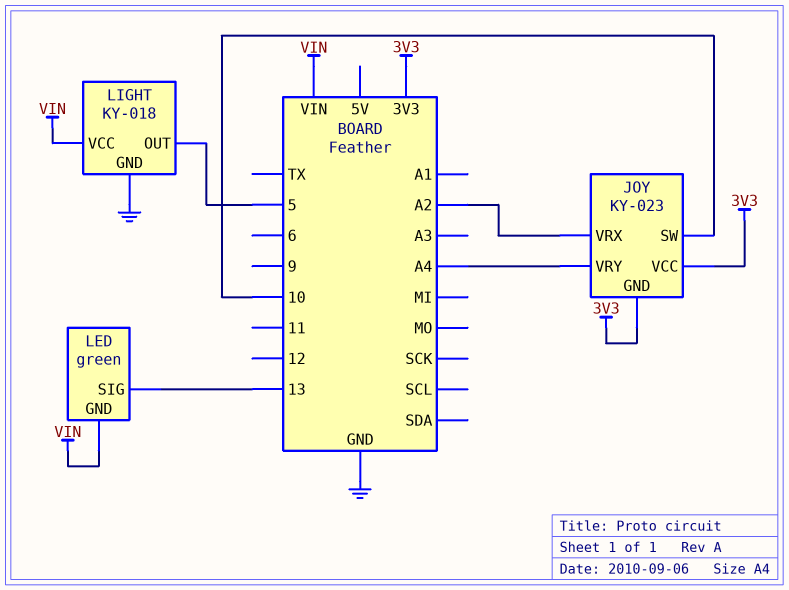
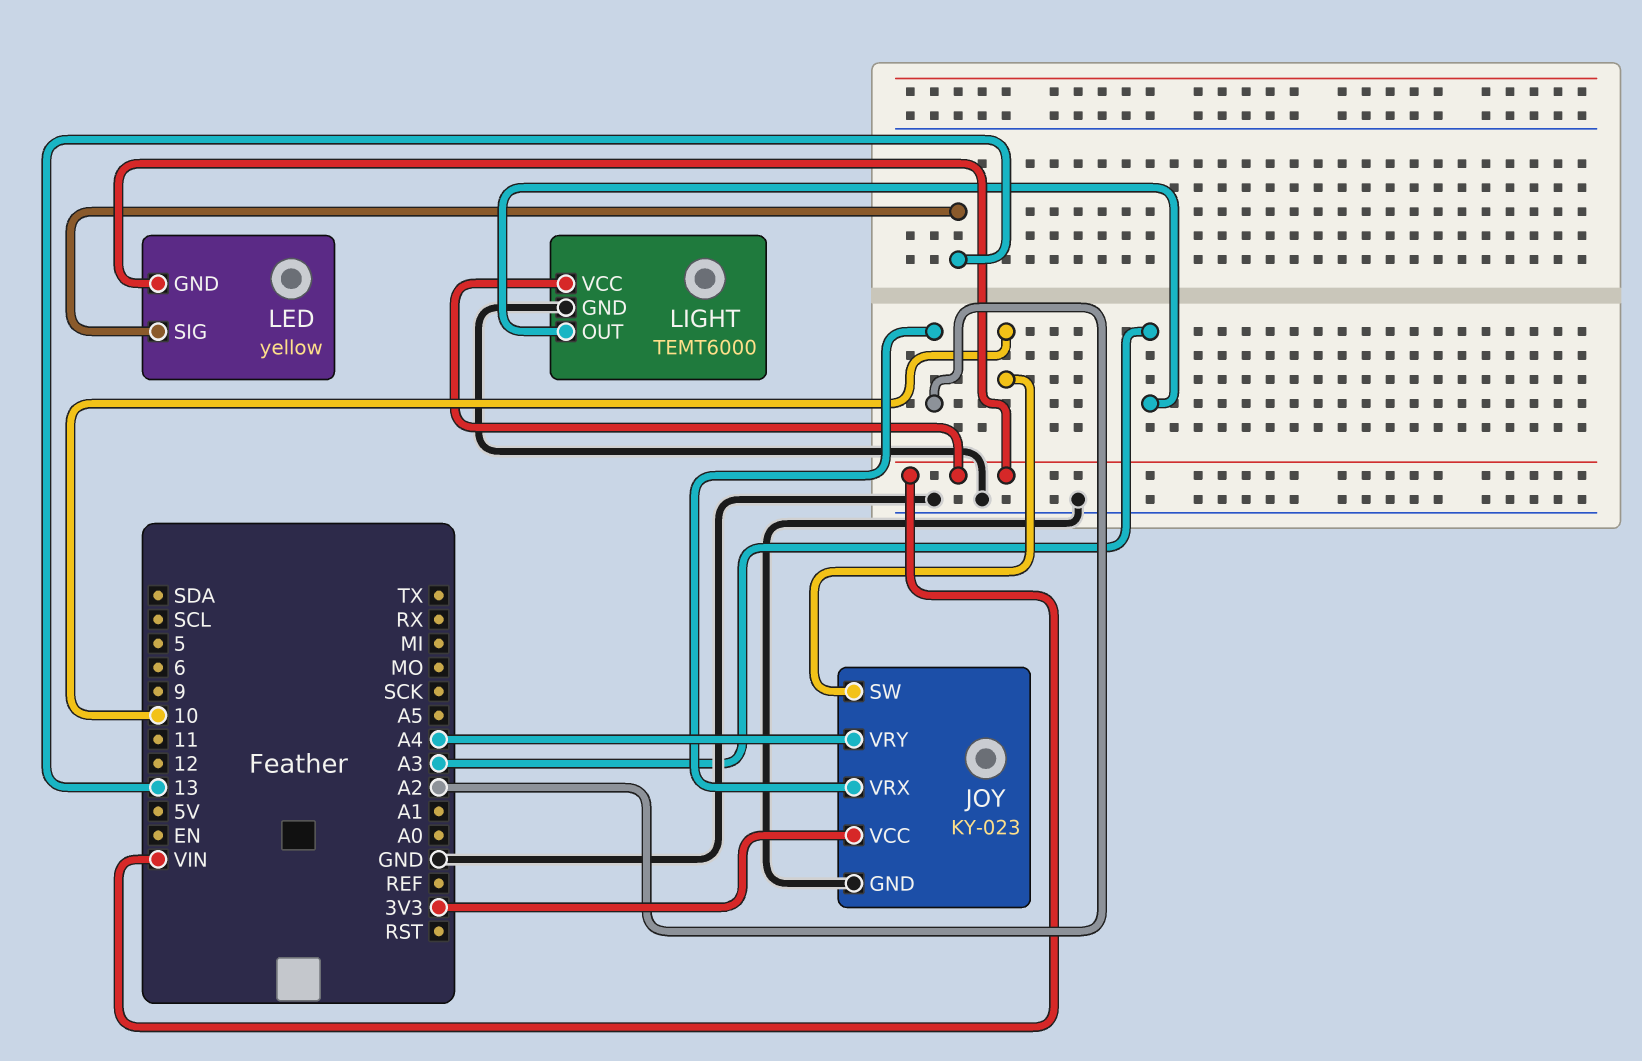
JOY pin GND: 3V3 -> GND
LED: green -> yellow
LIGHT: KY-018 -> TEMT6000
LIGHT pin OUT: 5 -> A3

